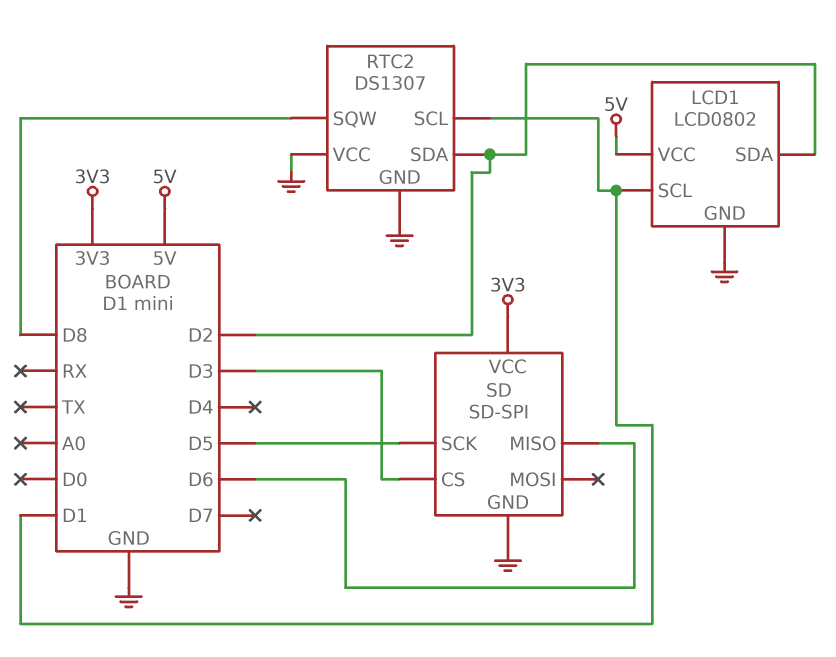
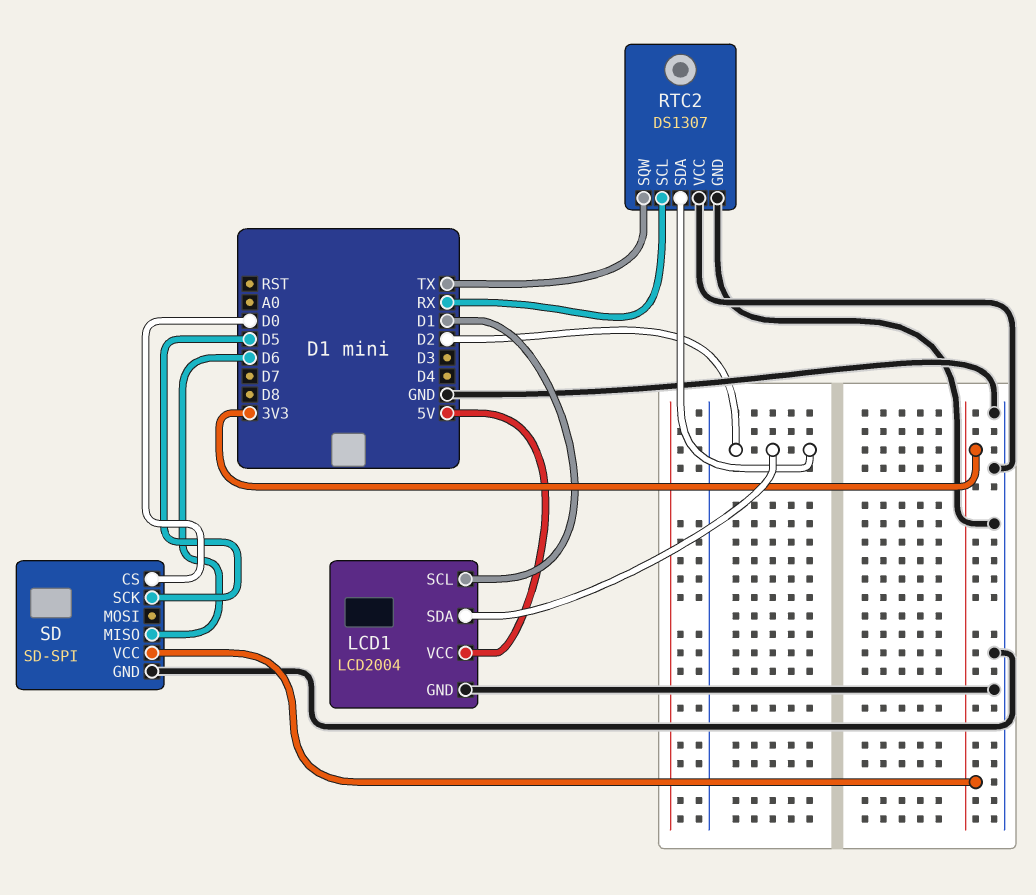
LCD1: LCD0802 -> LCD2004
RTC2 pin SCL: D1 -> RX
RTC2 pin SQW: D8 -> TX
SD pin CS: D3 -> D0

